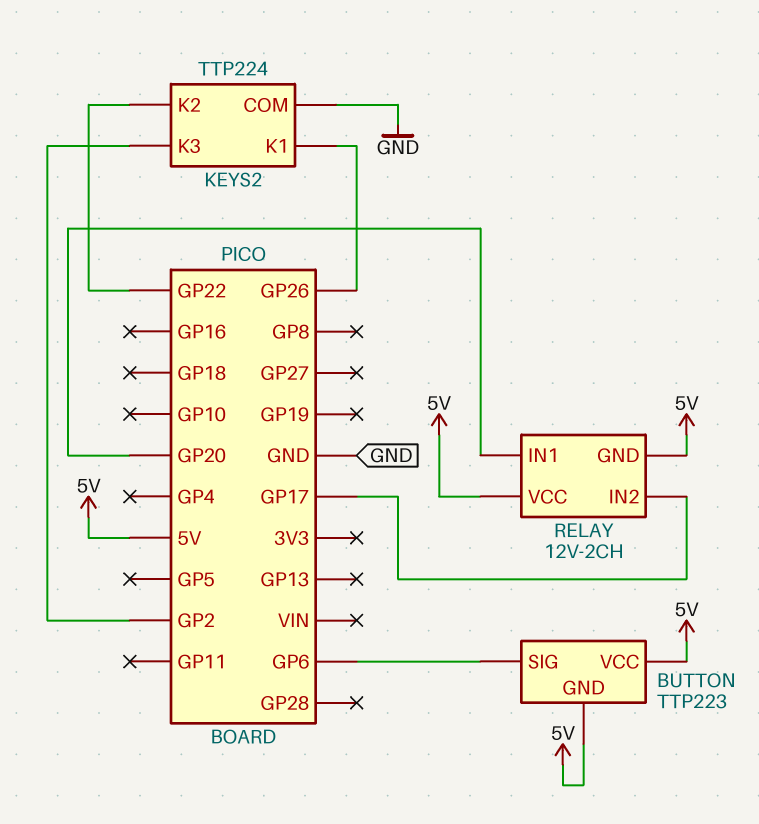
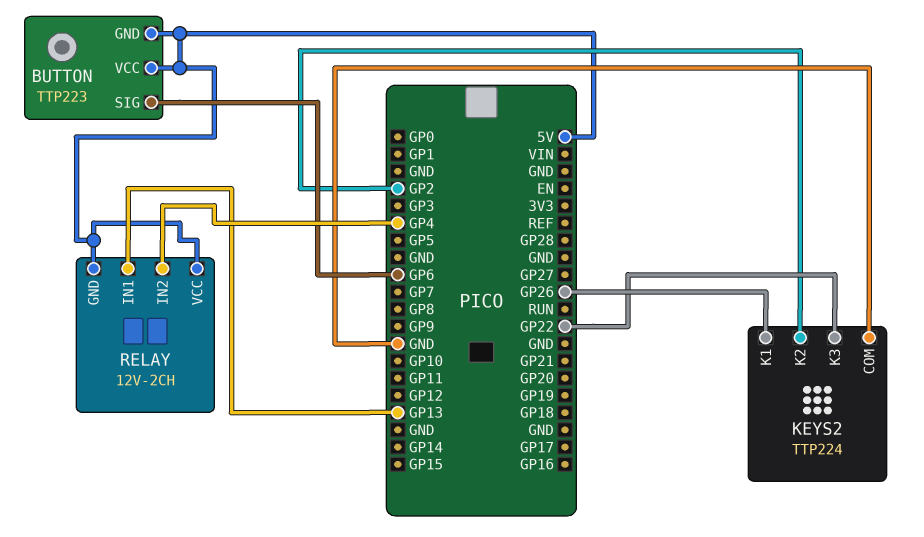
KEYS2 pin K2: GP22 -> GP2
KEYS2 pin K3: GP2 -> GP22
RELAY pin IN1: GP20 -> GP13
RELAY pin IN2: GP17 -> GP4

